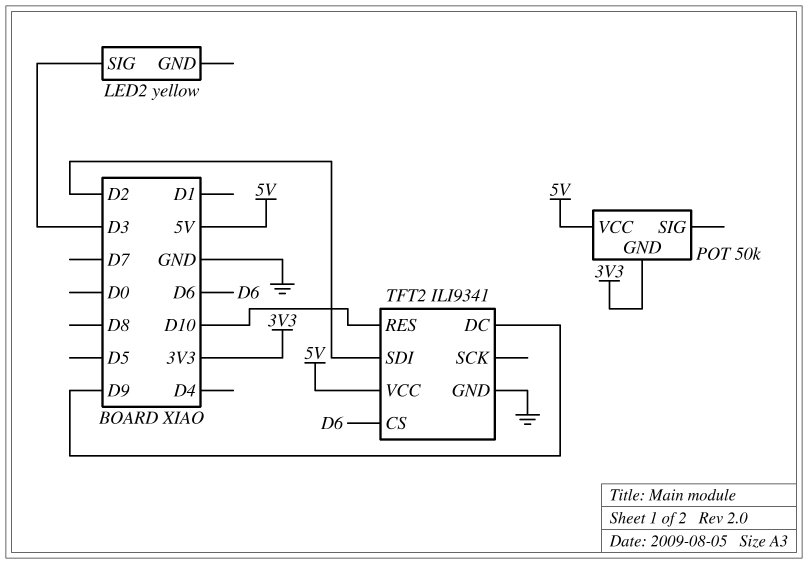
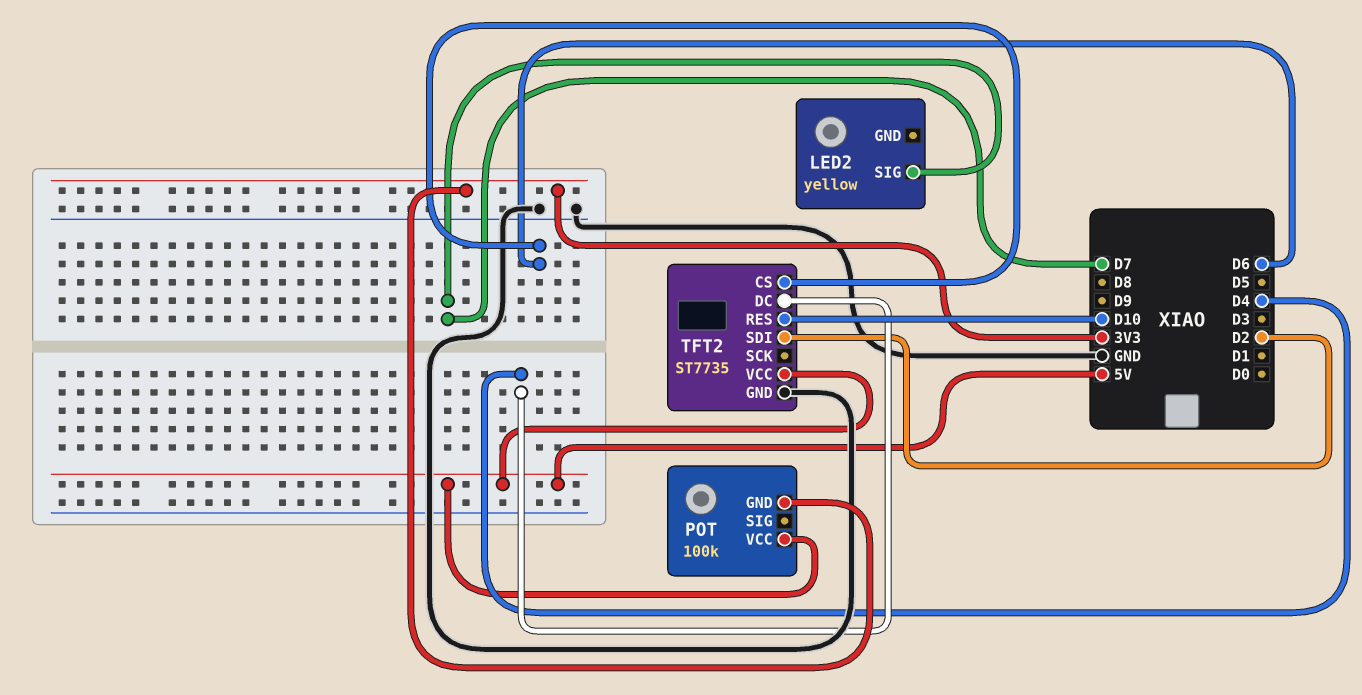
LED2 pin SIG: D3 -> D7
POT: 50k -> 100k
TFT2: ILI9341 -> ST7735
TFT2 pin DC: D9 -> D4

